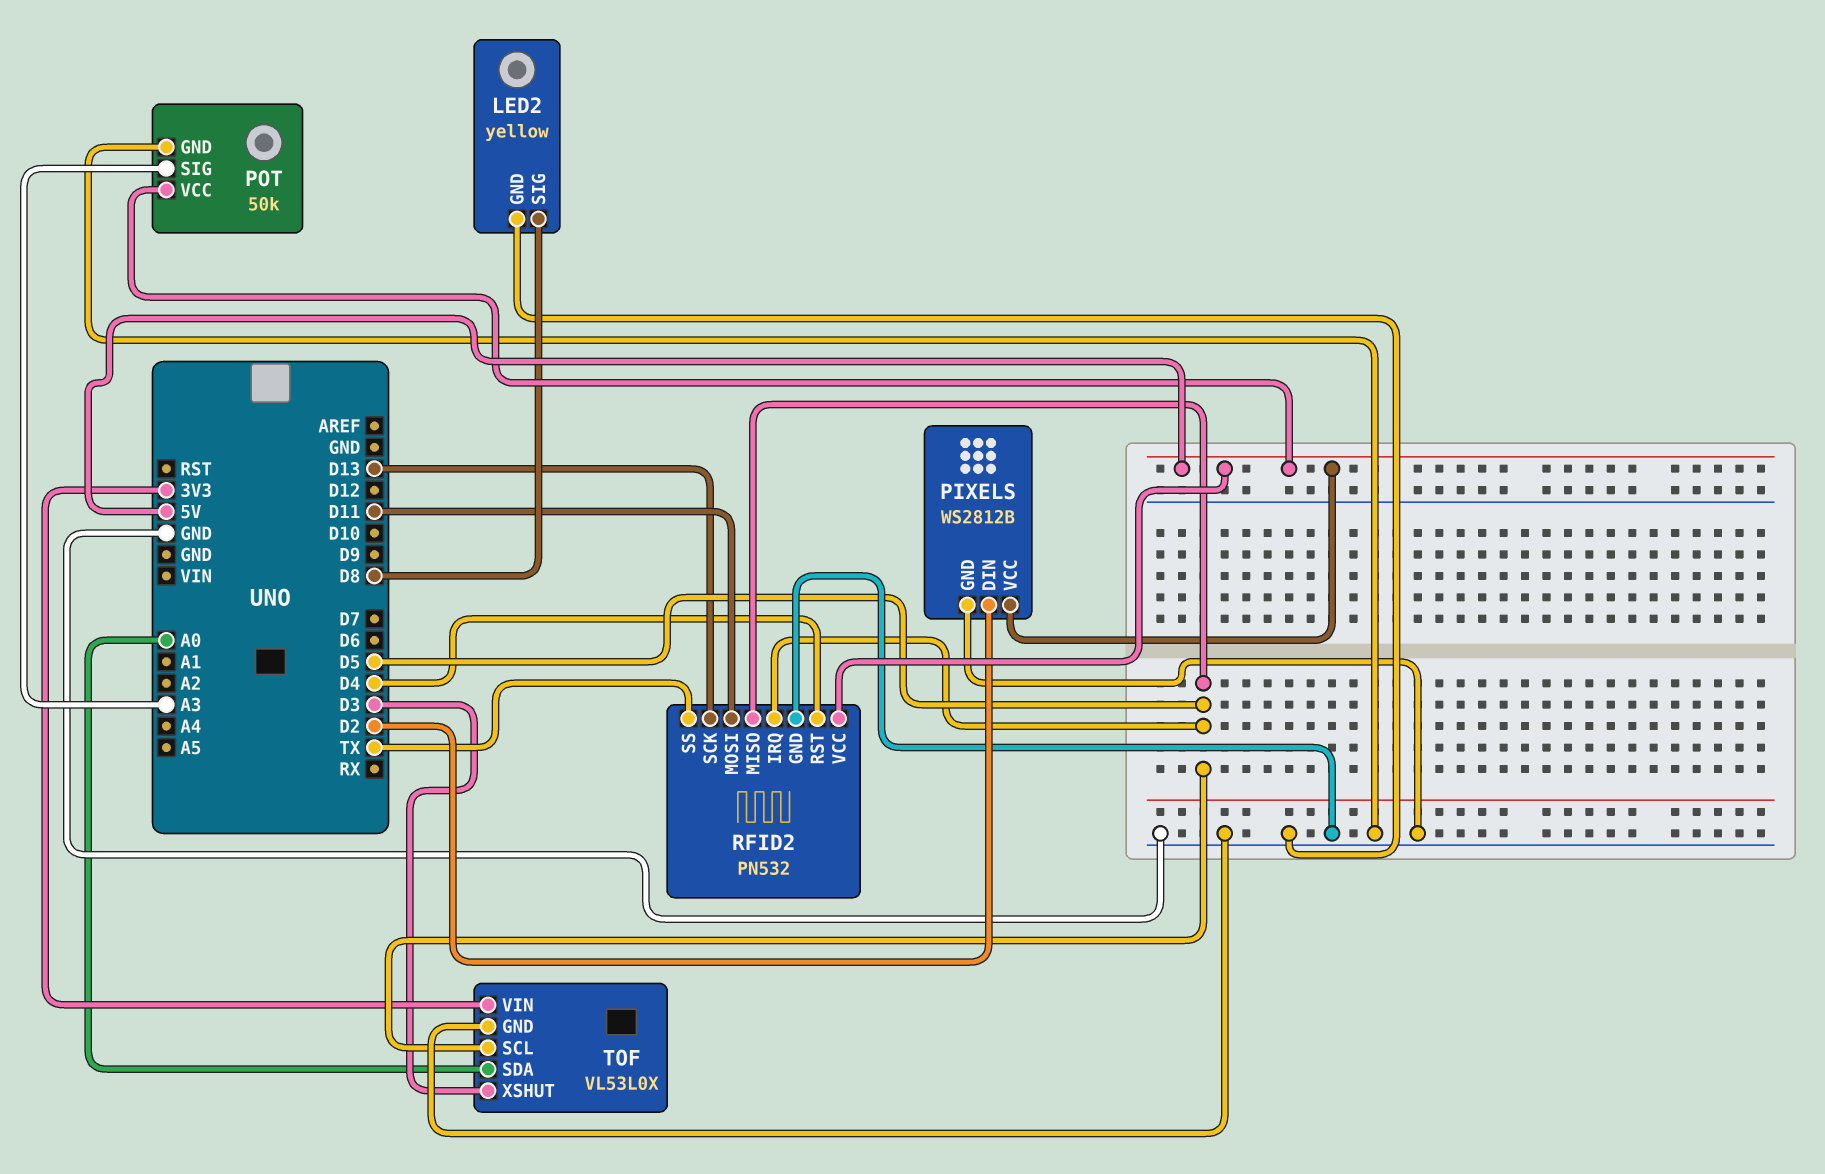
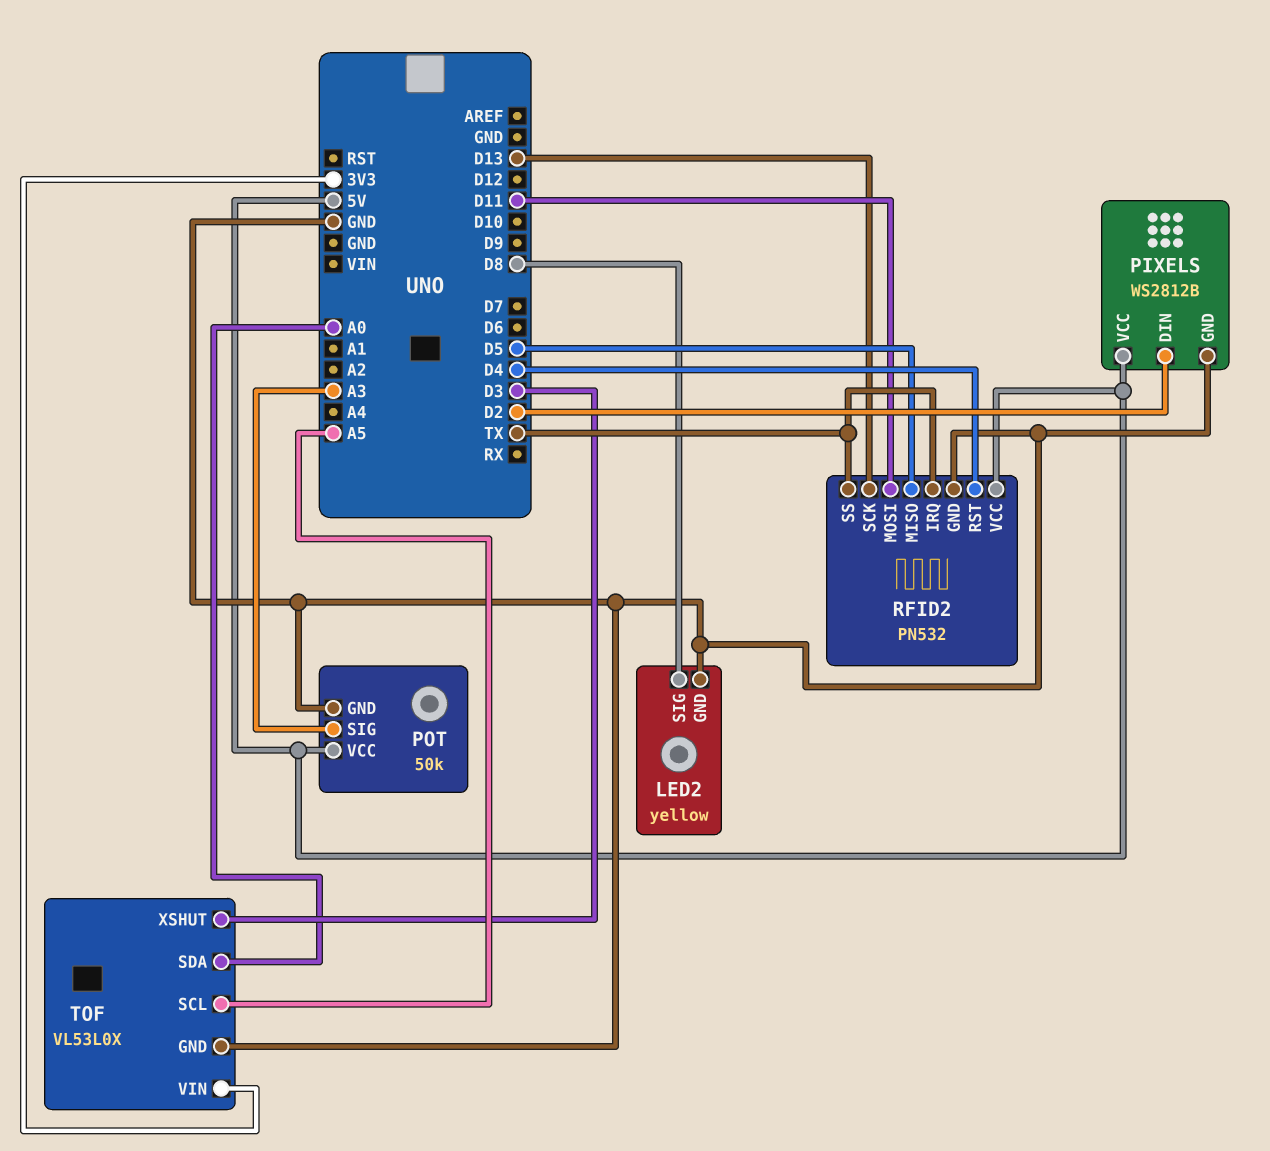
RFID2 pin IRQ: D5 -> TX
TOF pin SCL: D5 -> A5

